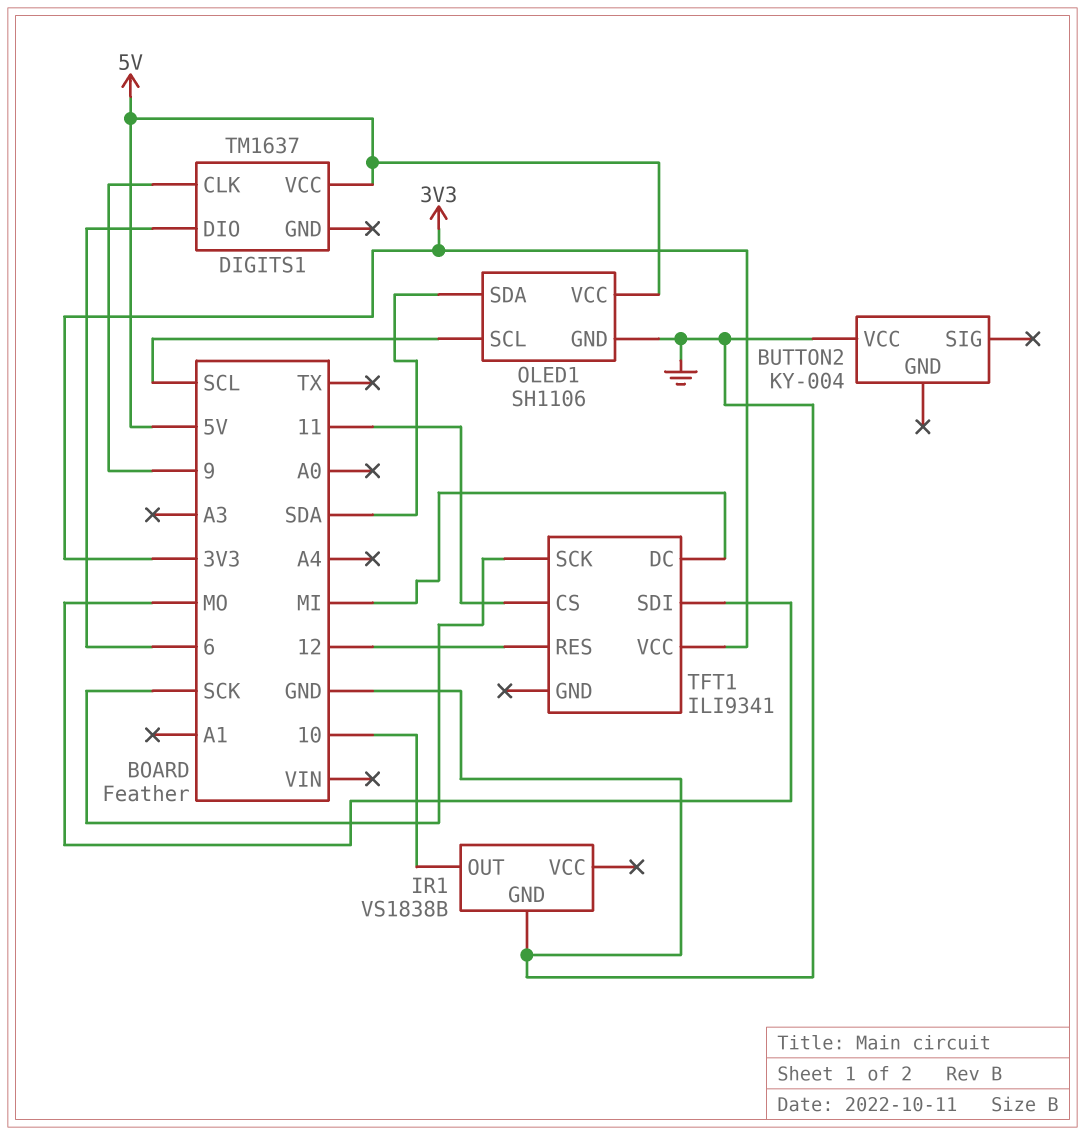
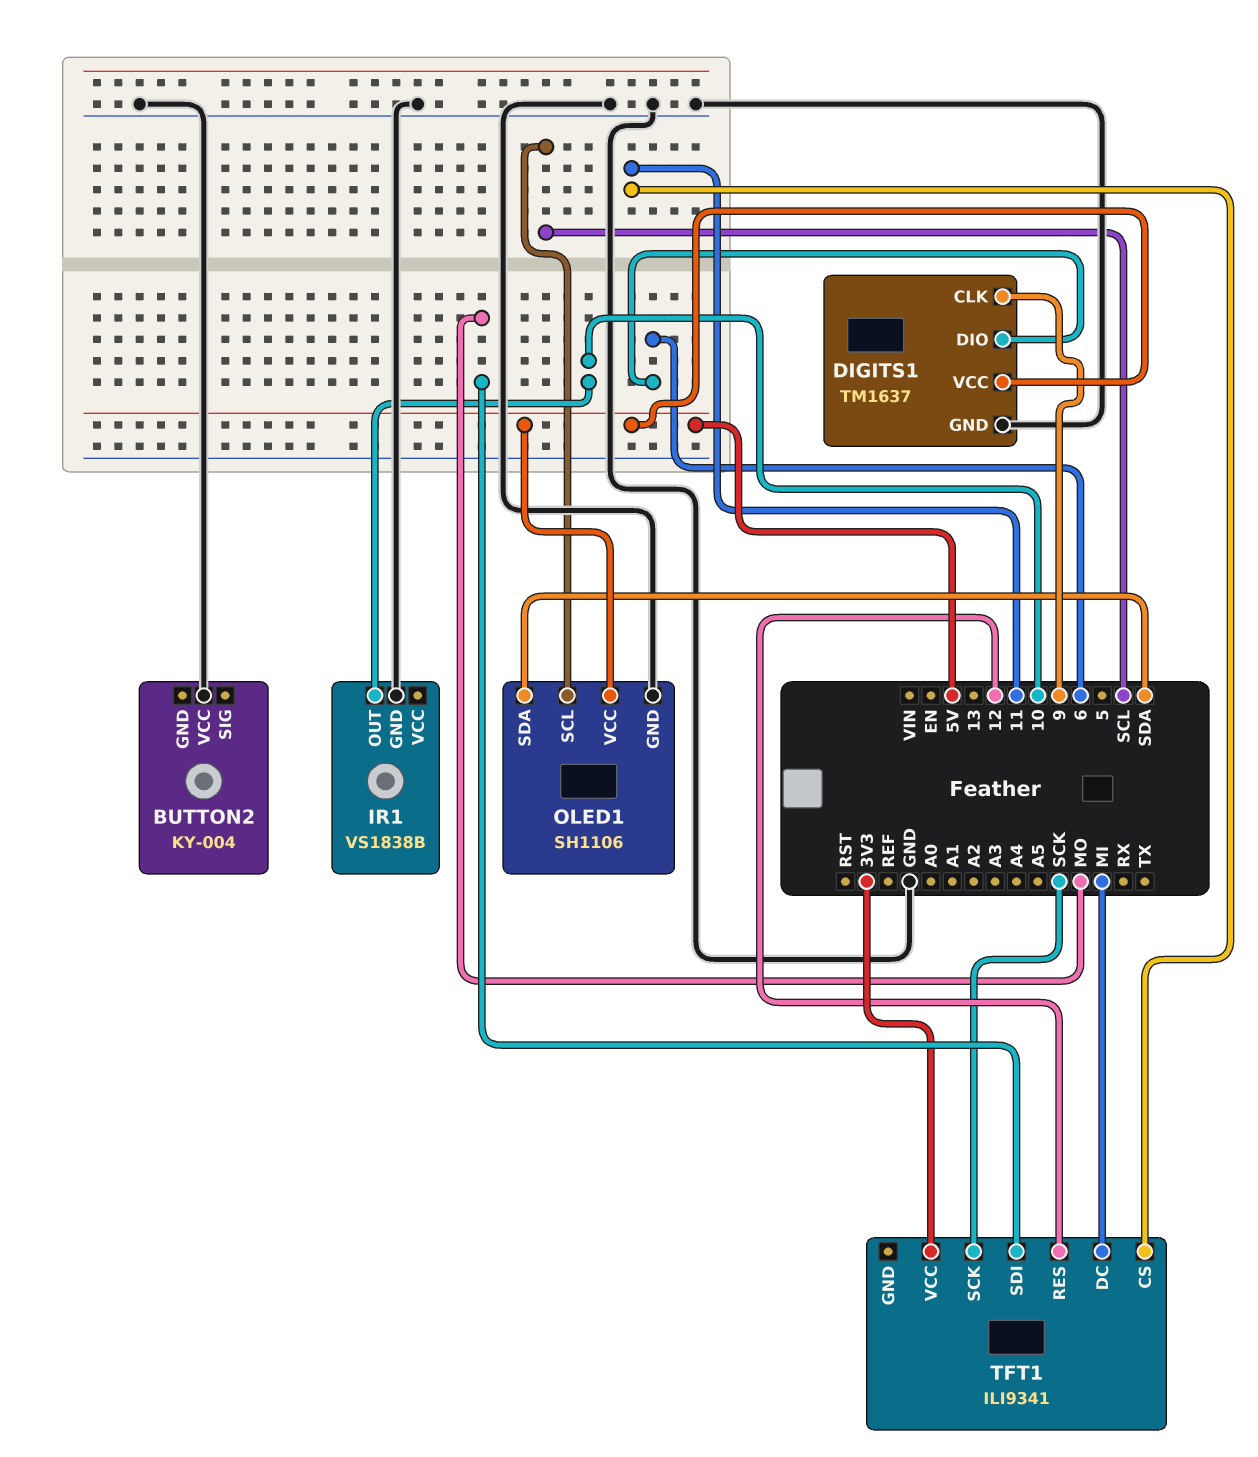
DIGITS1 pin GND: none -> GND

